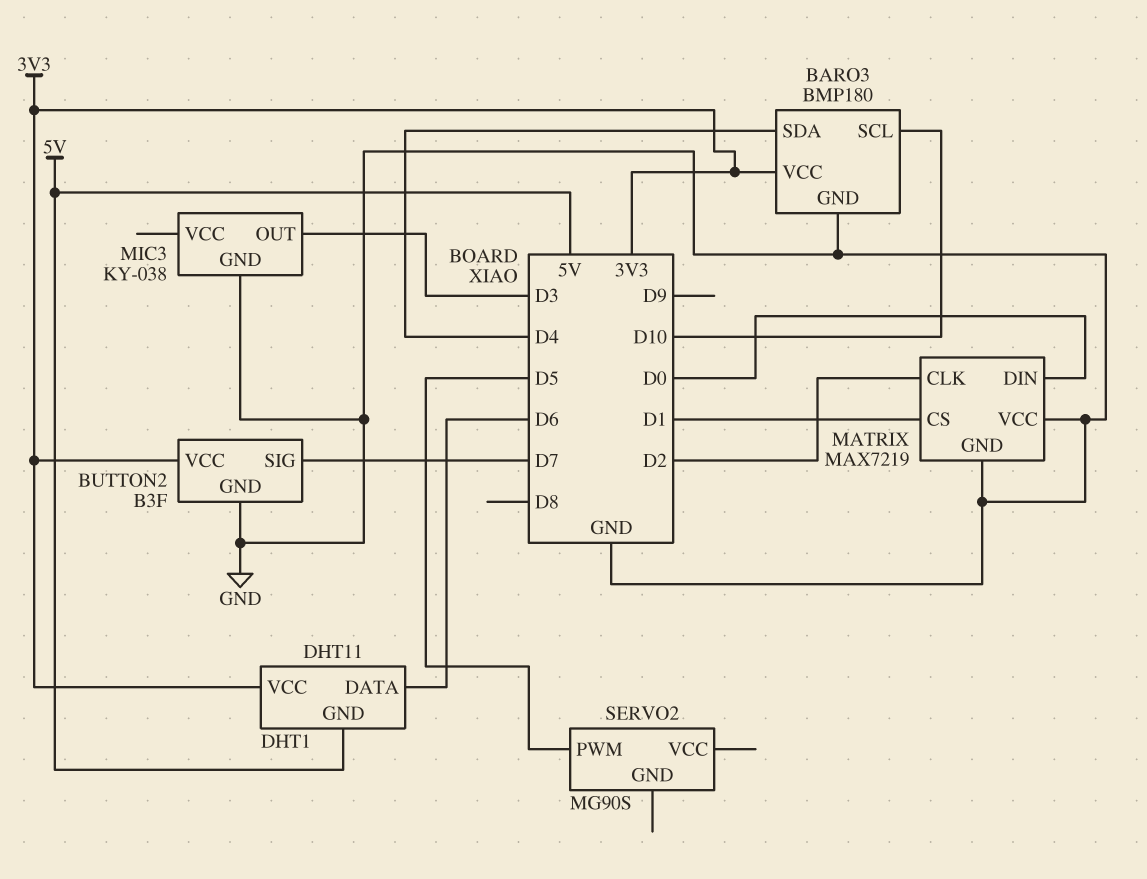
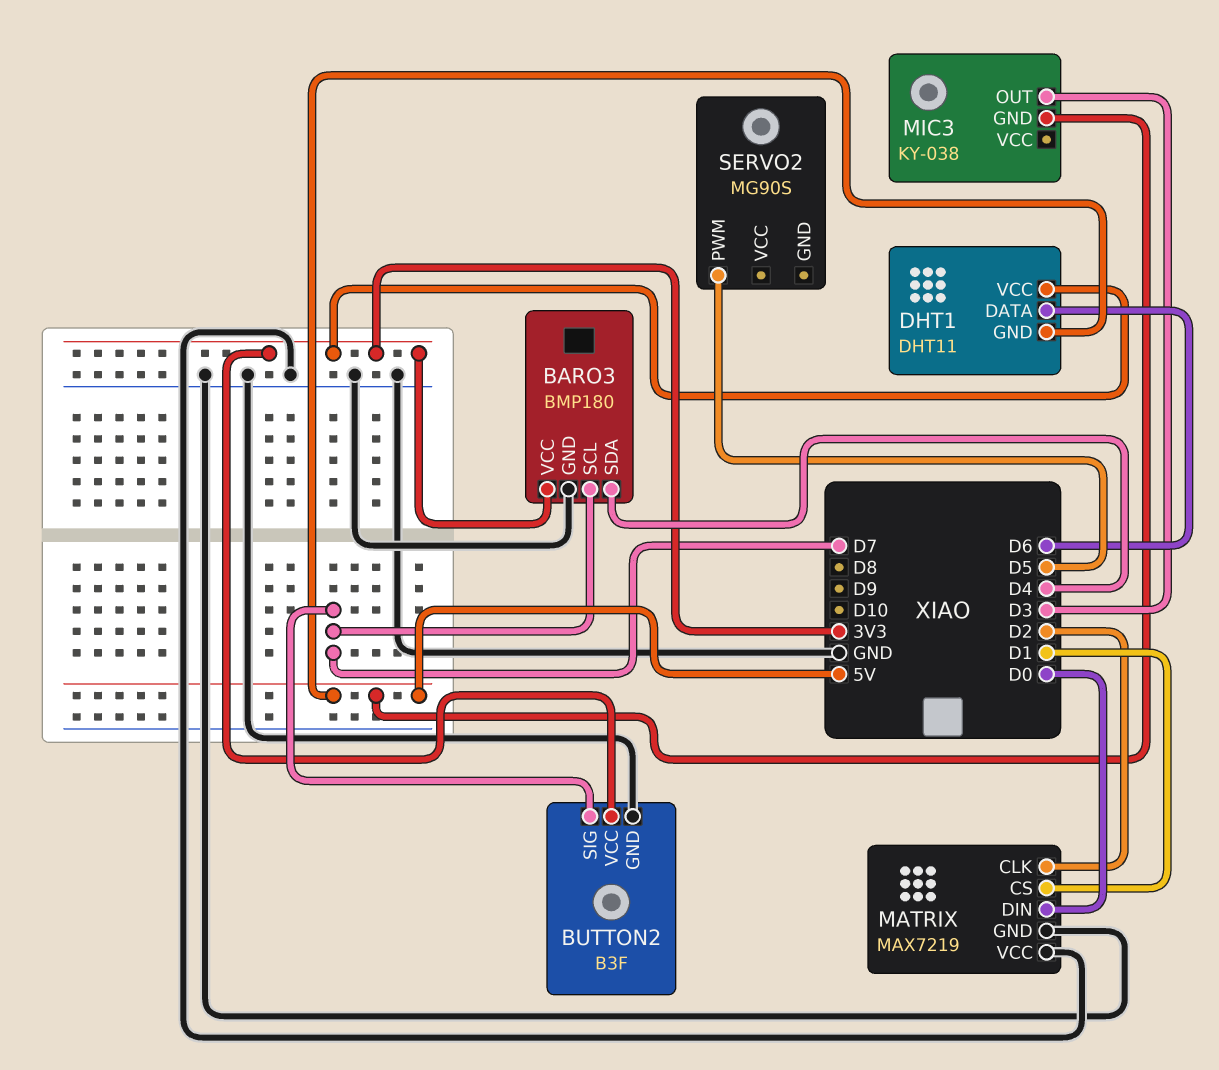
BARO3 pin SCL: D10 -> D7
MIC3 pin GND: GND -> 5V

